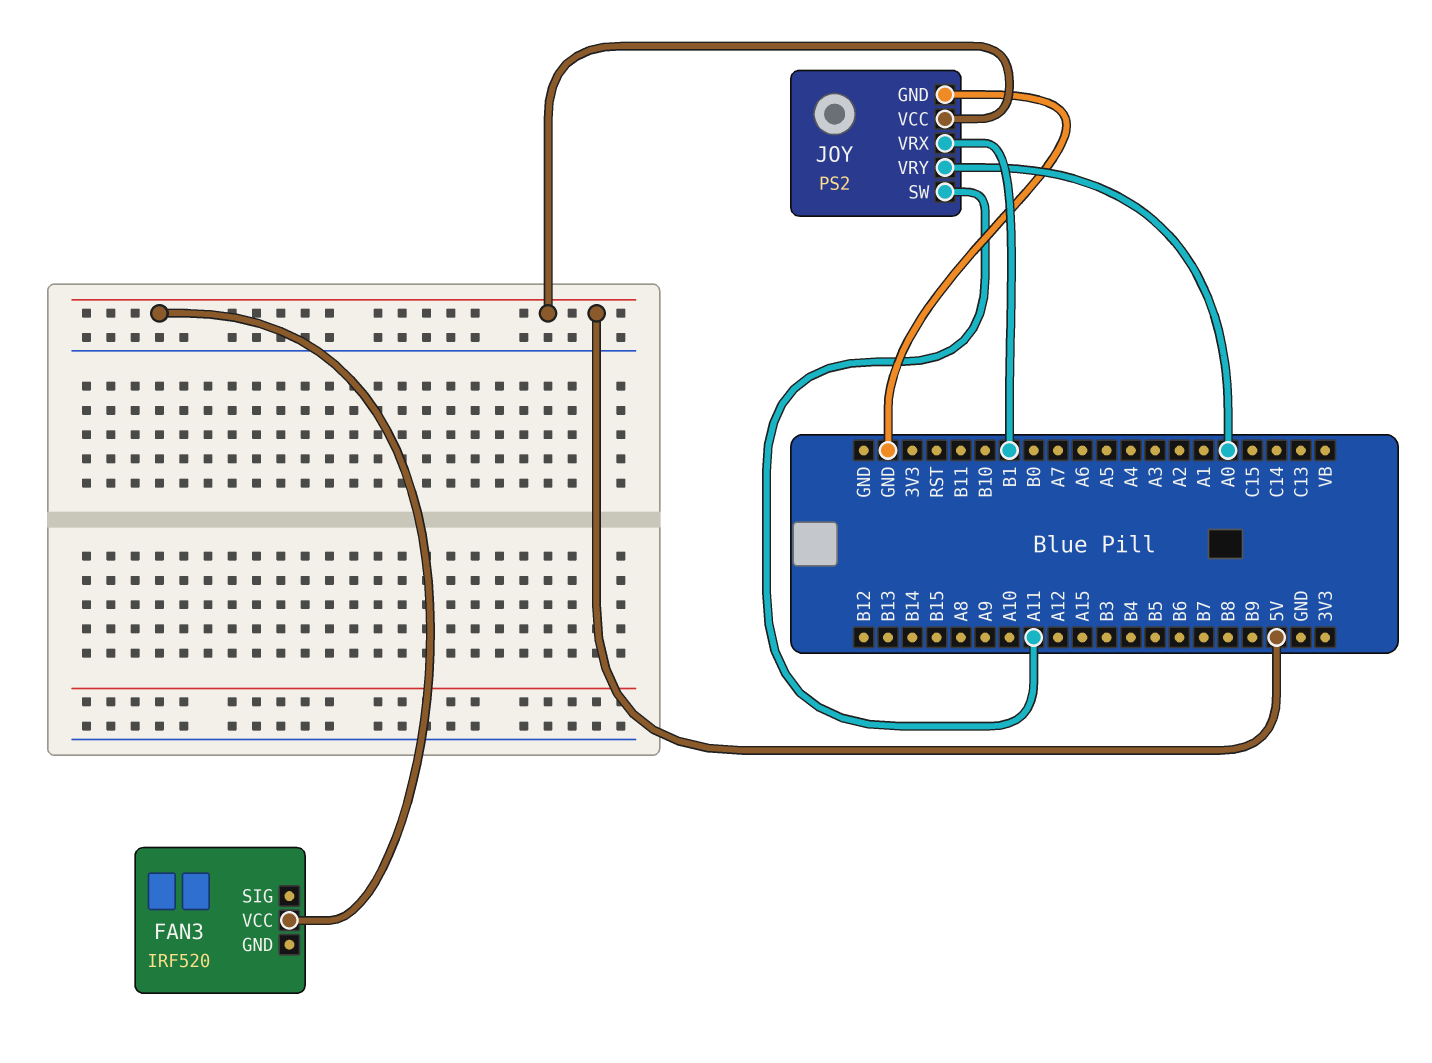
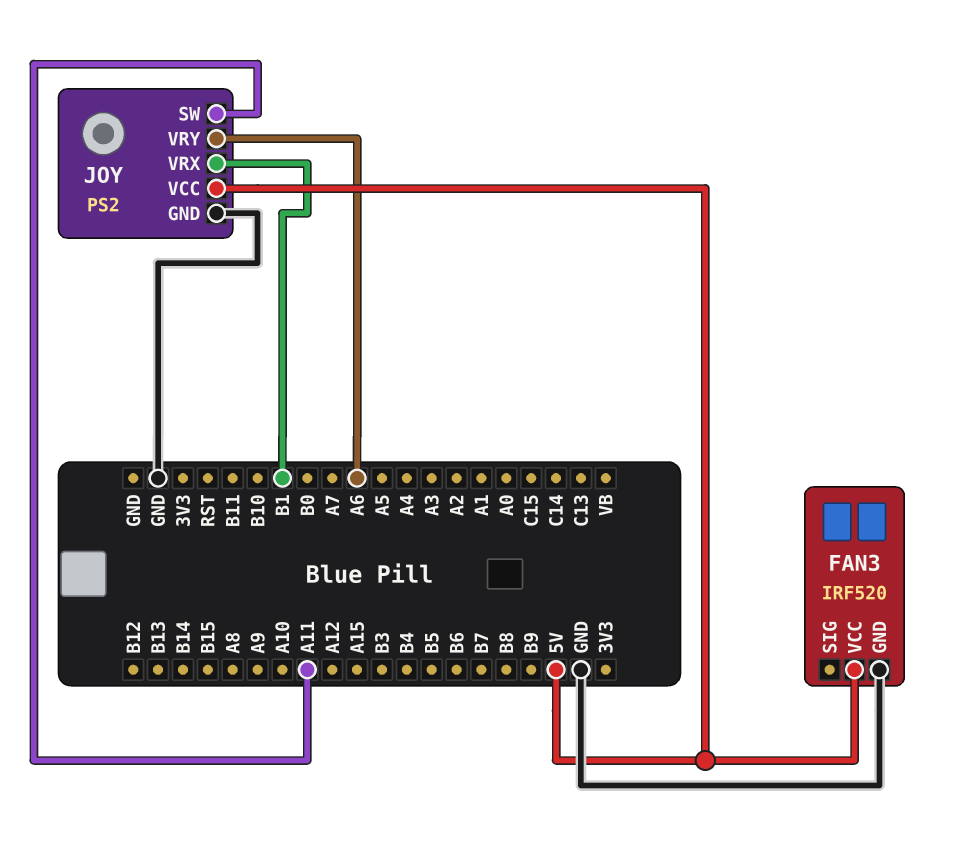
FAN3 pin GND: none -> GND
JOY pin VRY: A0 -> A6

